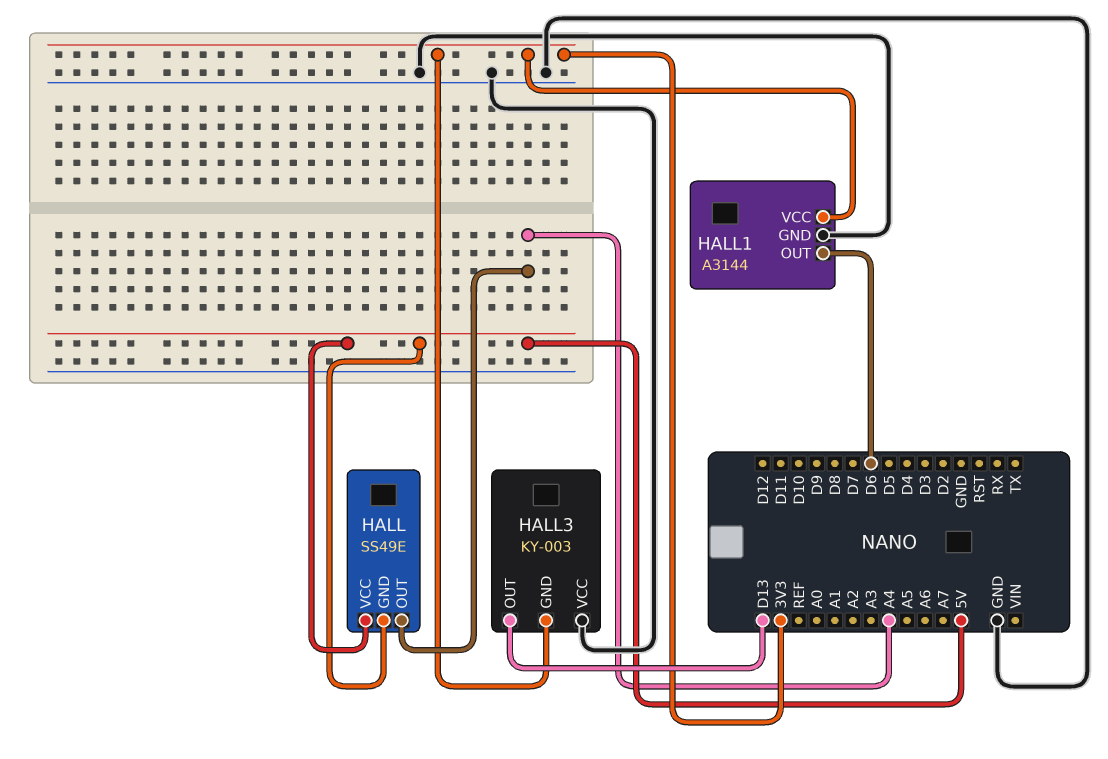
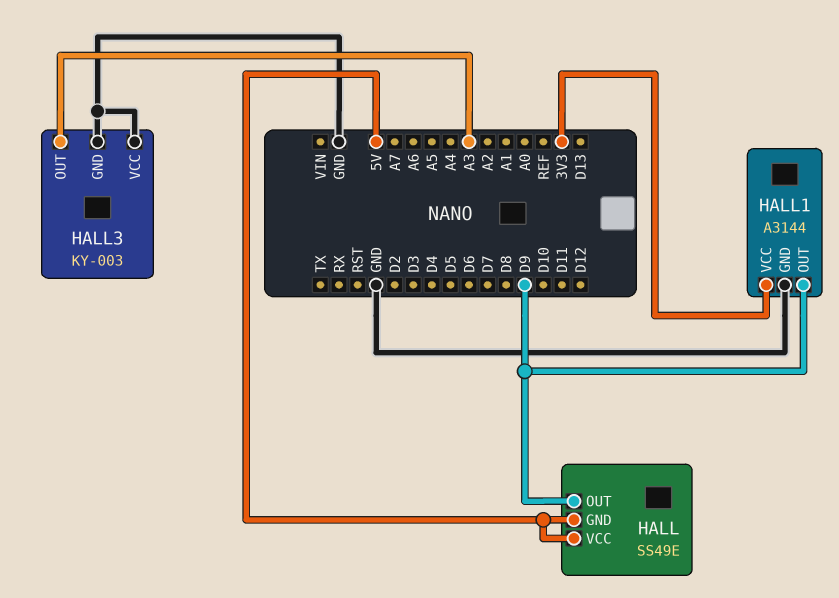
HALL pin OUT: A4 -> D9
HALL1 pin OUT: D6 -> D9
HALL3 pin GND: 3V3 -> GND
HALL3 pin OUT: D13 -> A3

